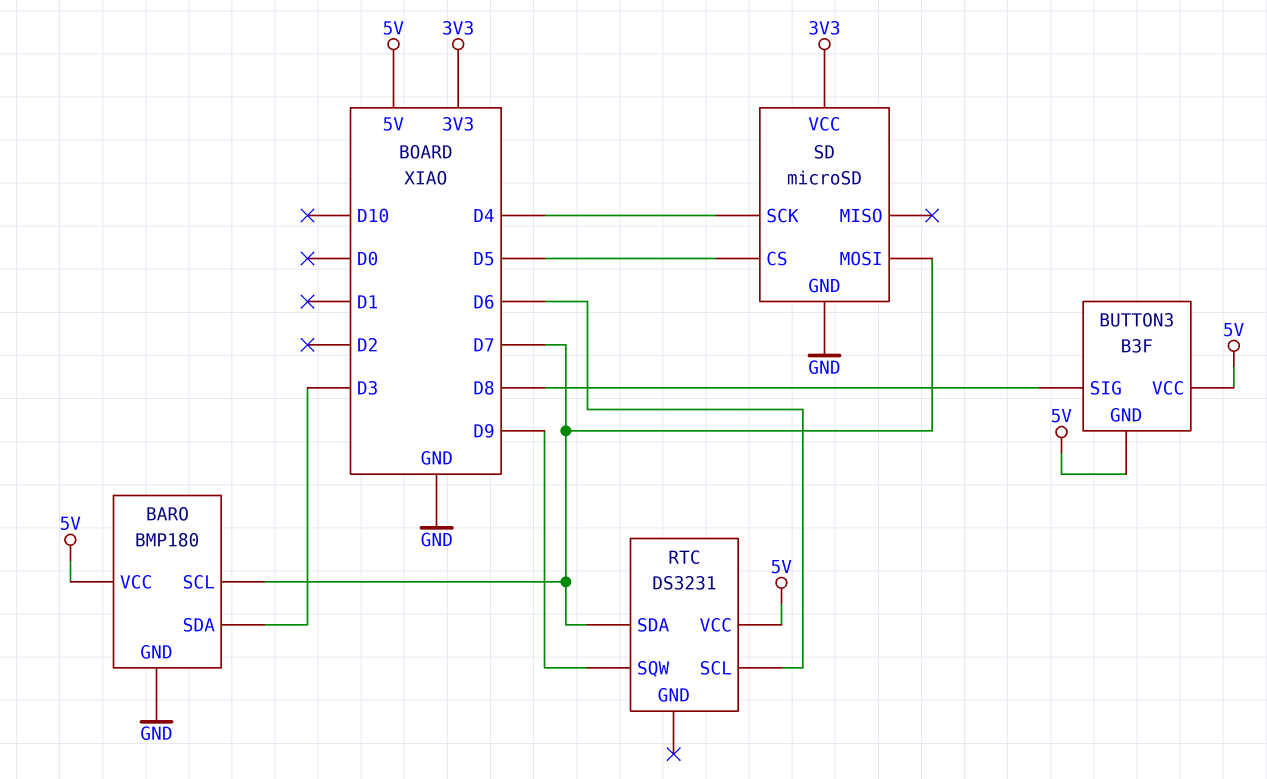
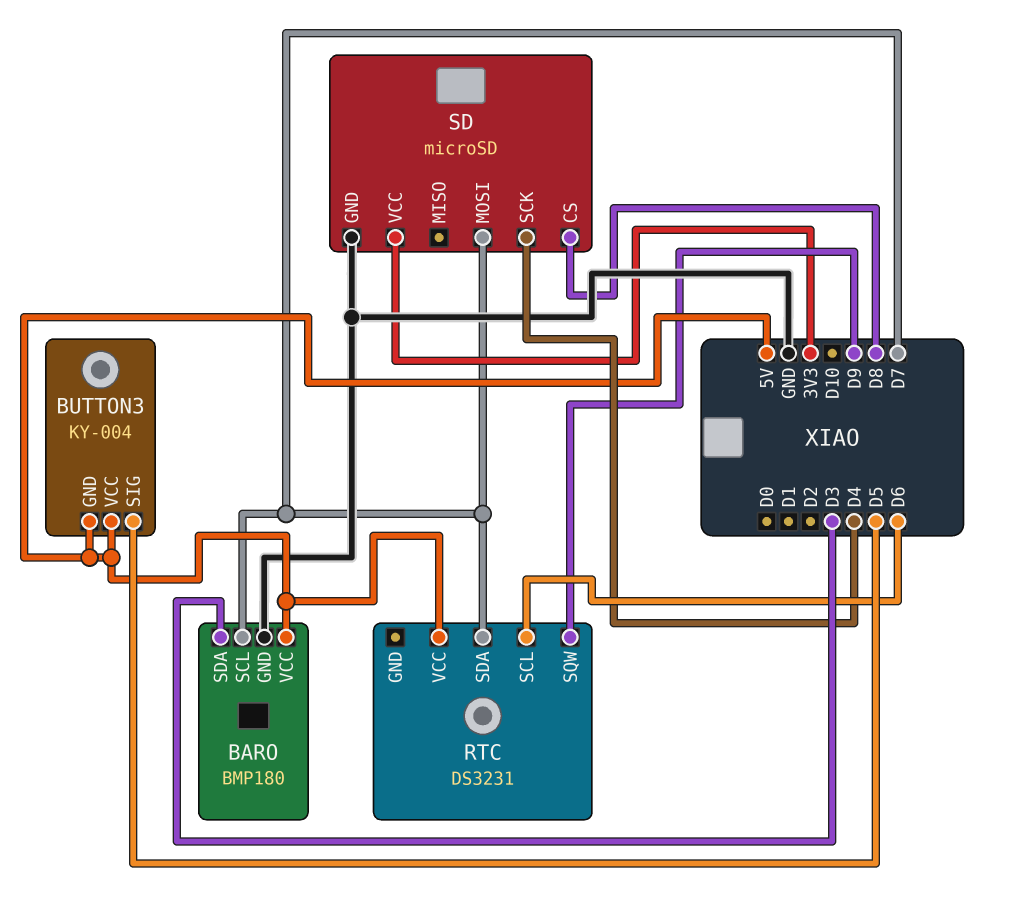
BUTTON3: B3F -> KY-004
BUTTON3 pin SIG: D8 -> D5
SD pin CS: D5 -> D8

